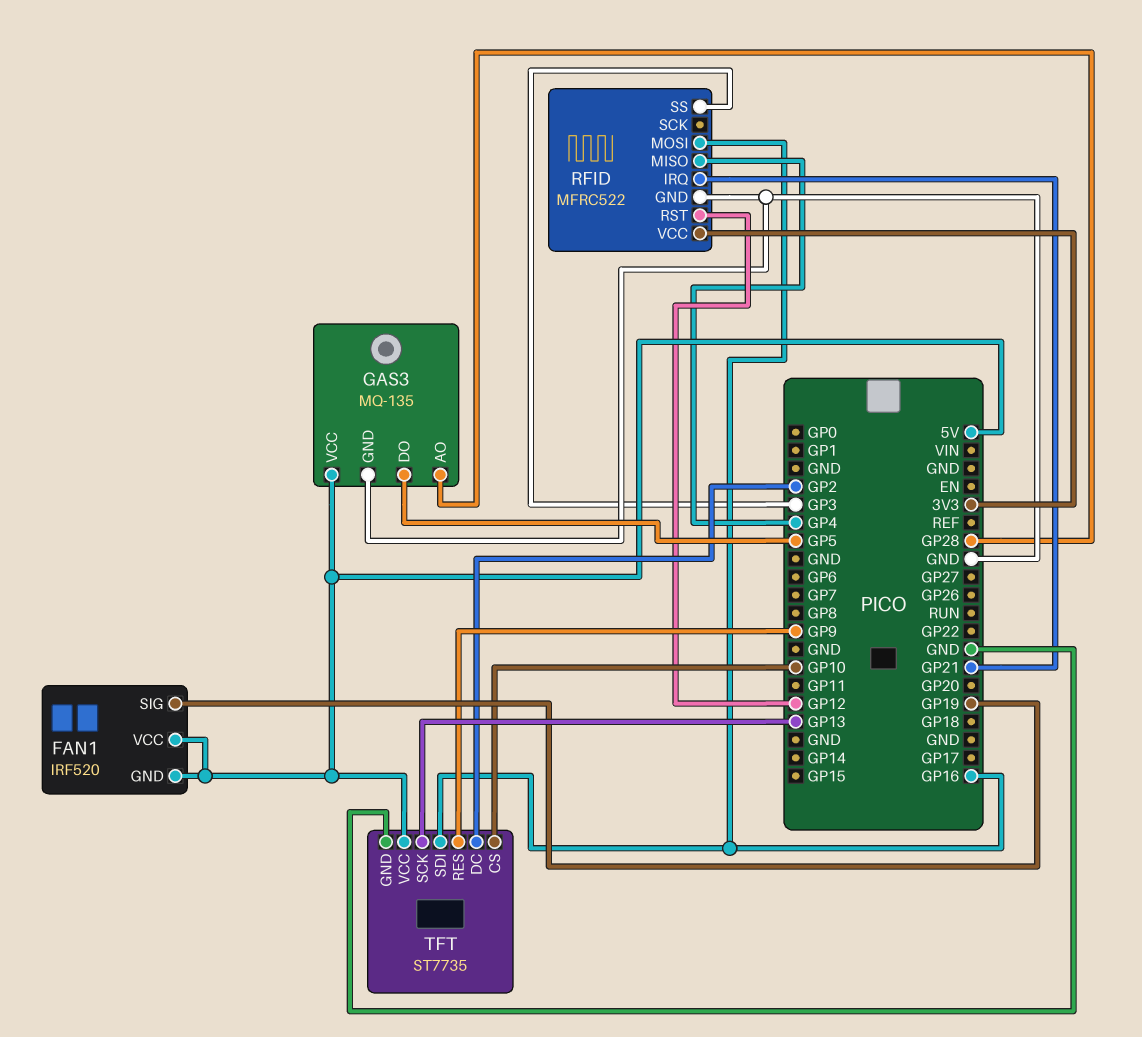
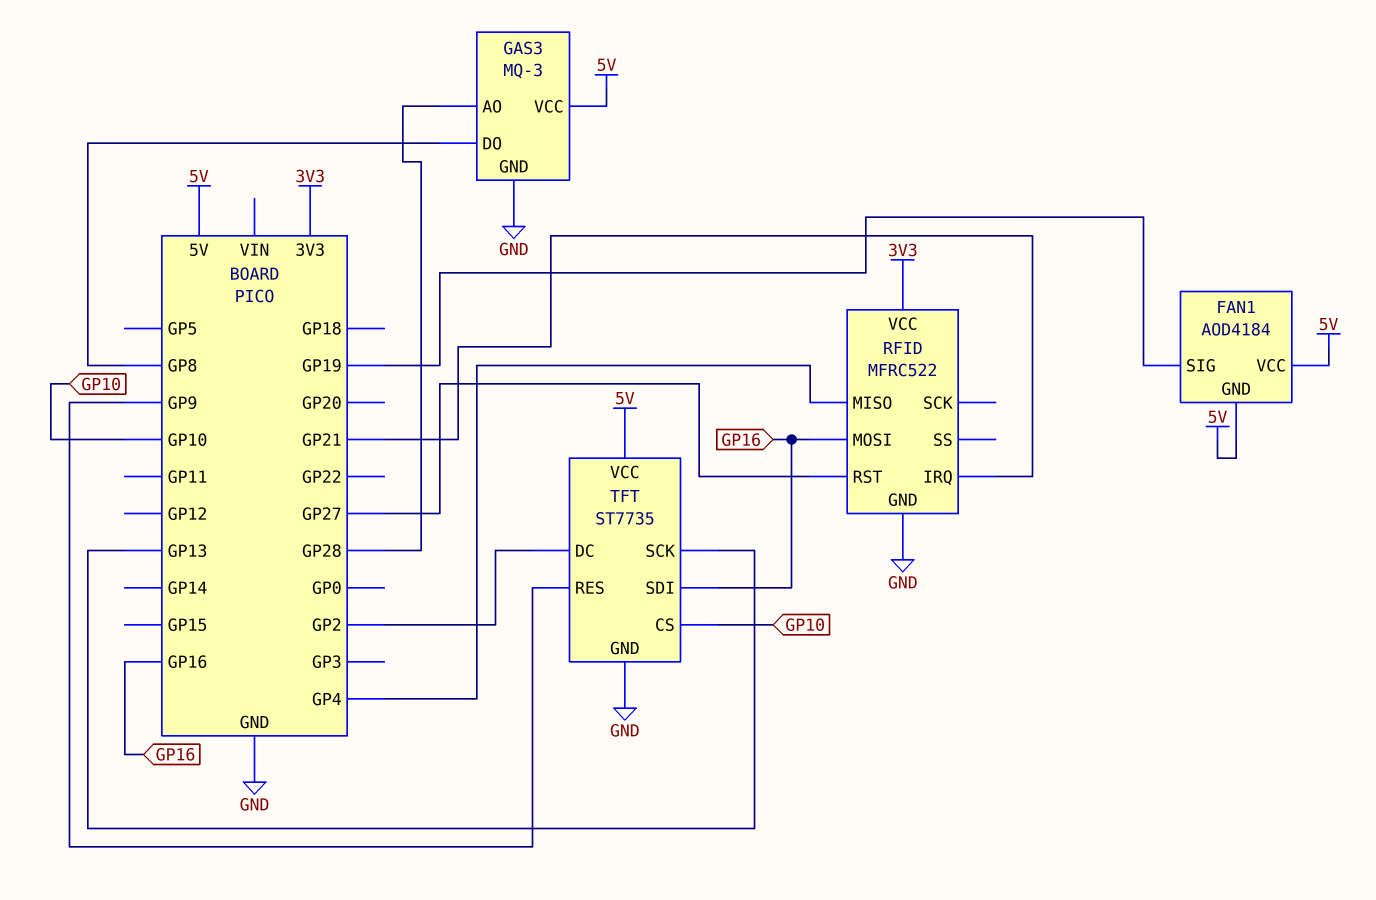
FAN1: IRF520 -> AOD4184
GAS3: MQ-135 -> MQ-3
GAS3 pin DO: GP5 -> GP8
RFID pin RST: GP12 -> GP27
RFID pin SS: GP3 -> none

